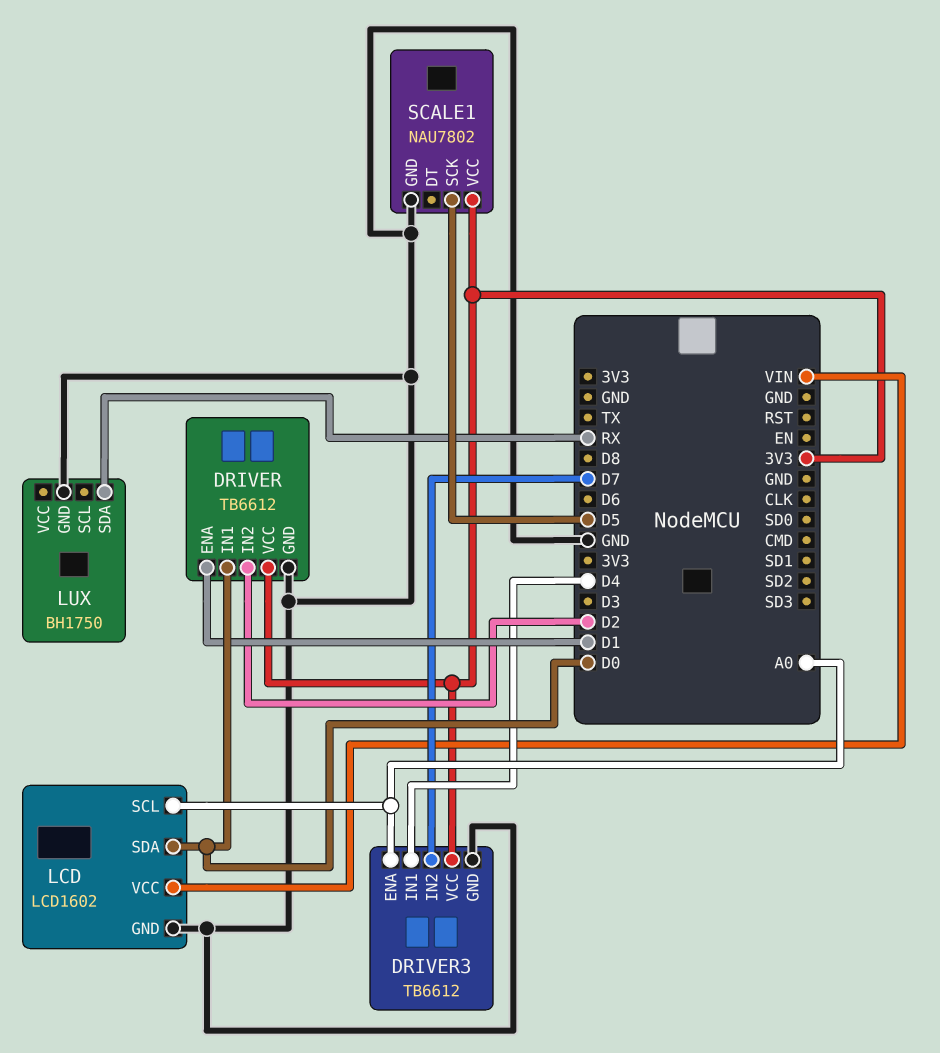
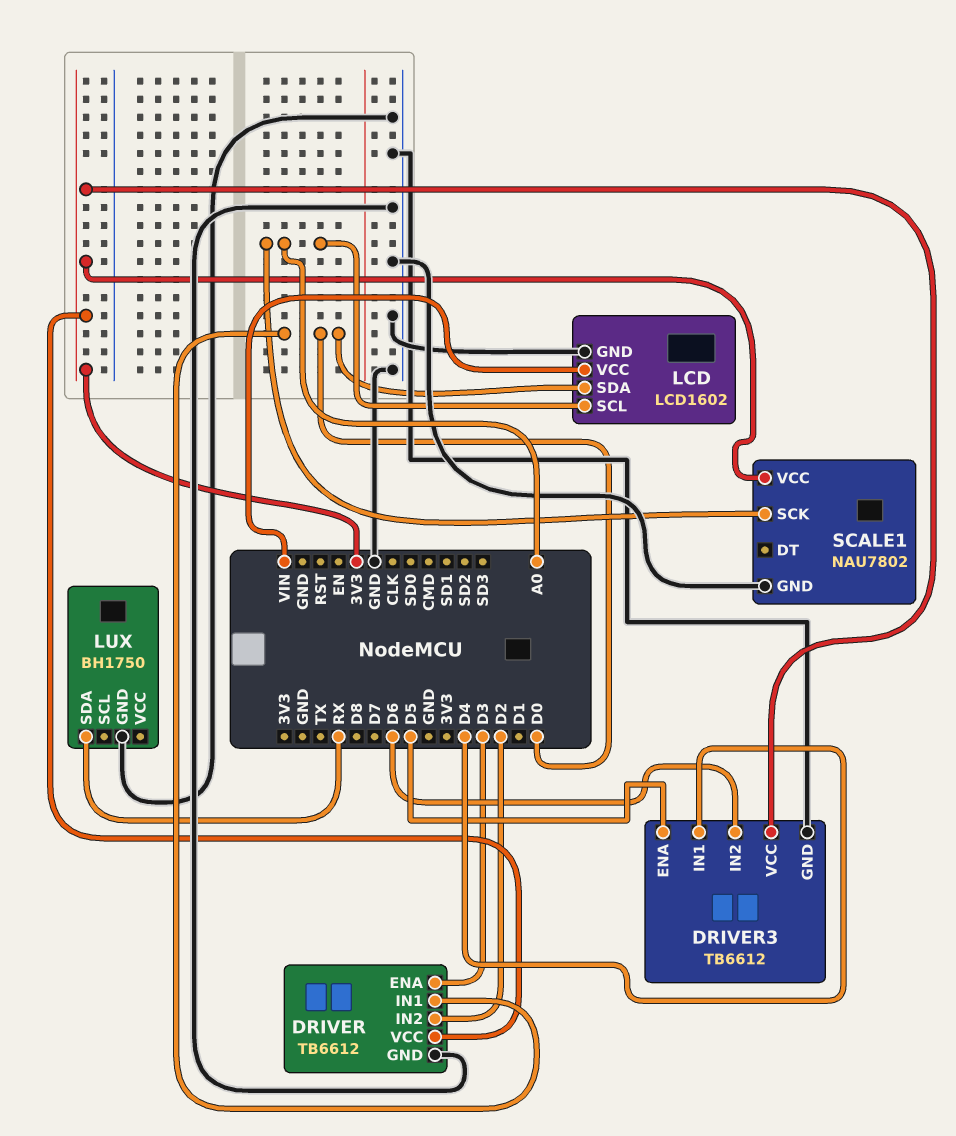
DRIVER pin ENA: D1 -> D3
DRIVER3 pin ENA: A0 -> D5
DRIVER3 pin IN2: D7 -> D6
SCALE1 pin SCK: D5 -> A0

